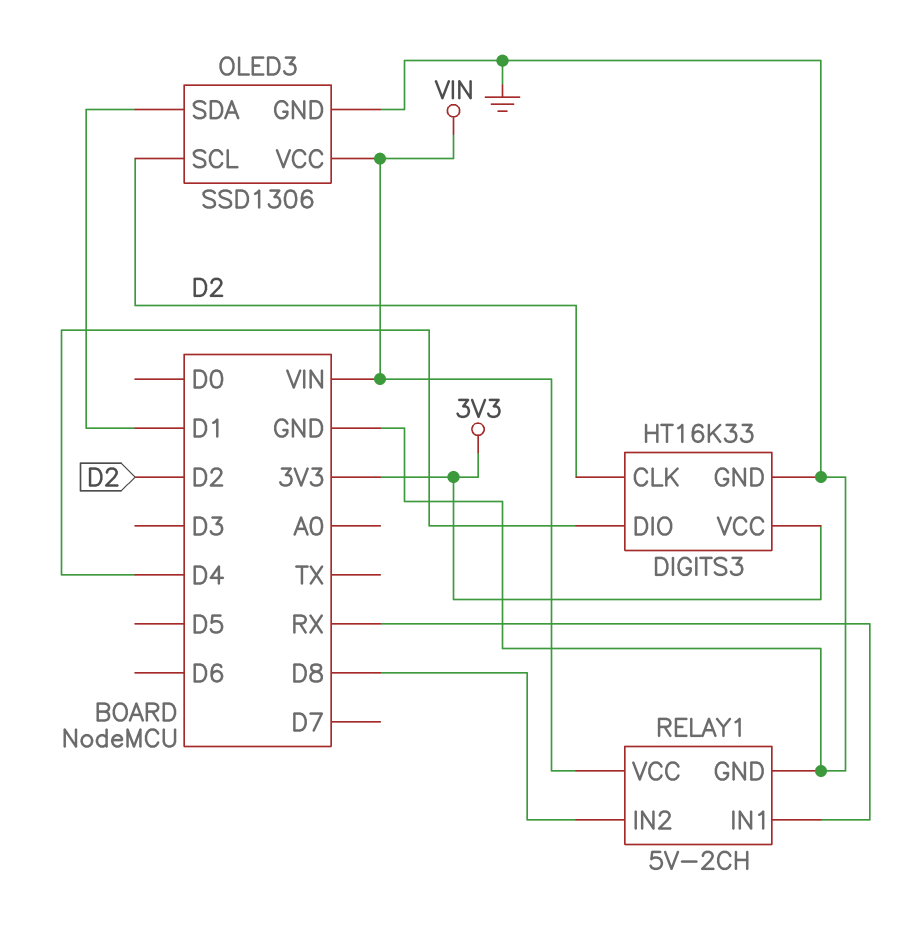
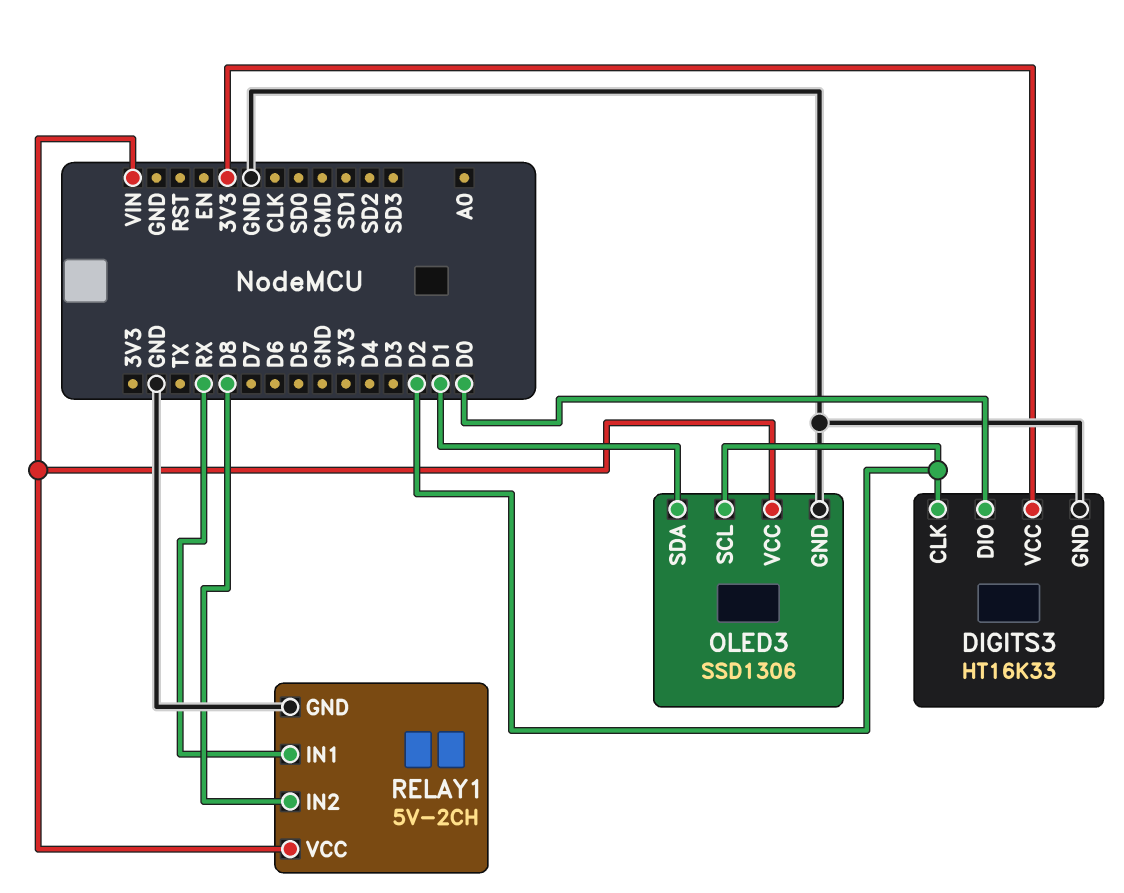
DIGITS3 pin DIO: D4 -> D0

